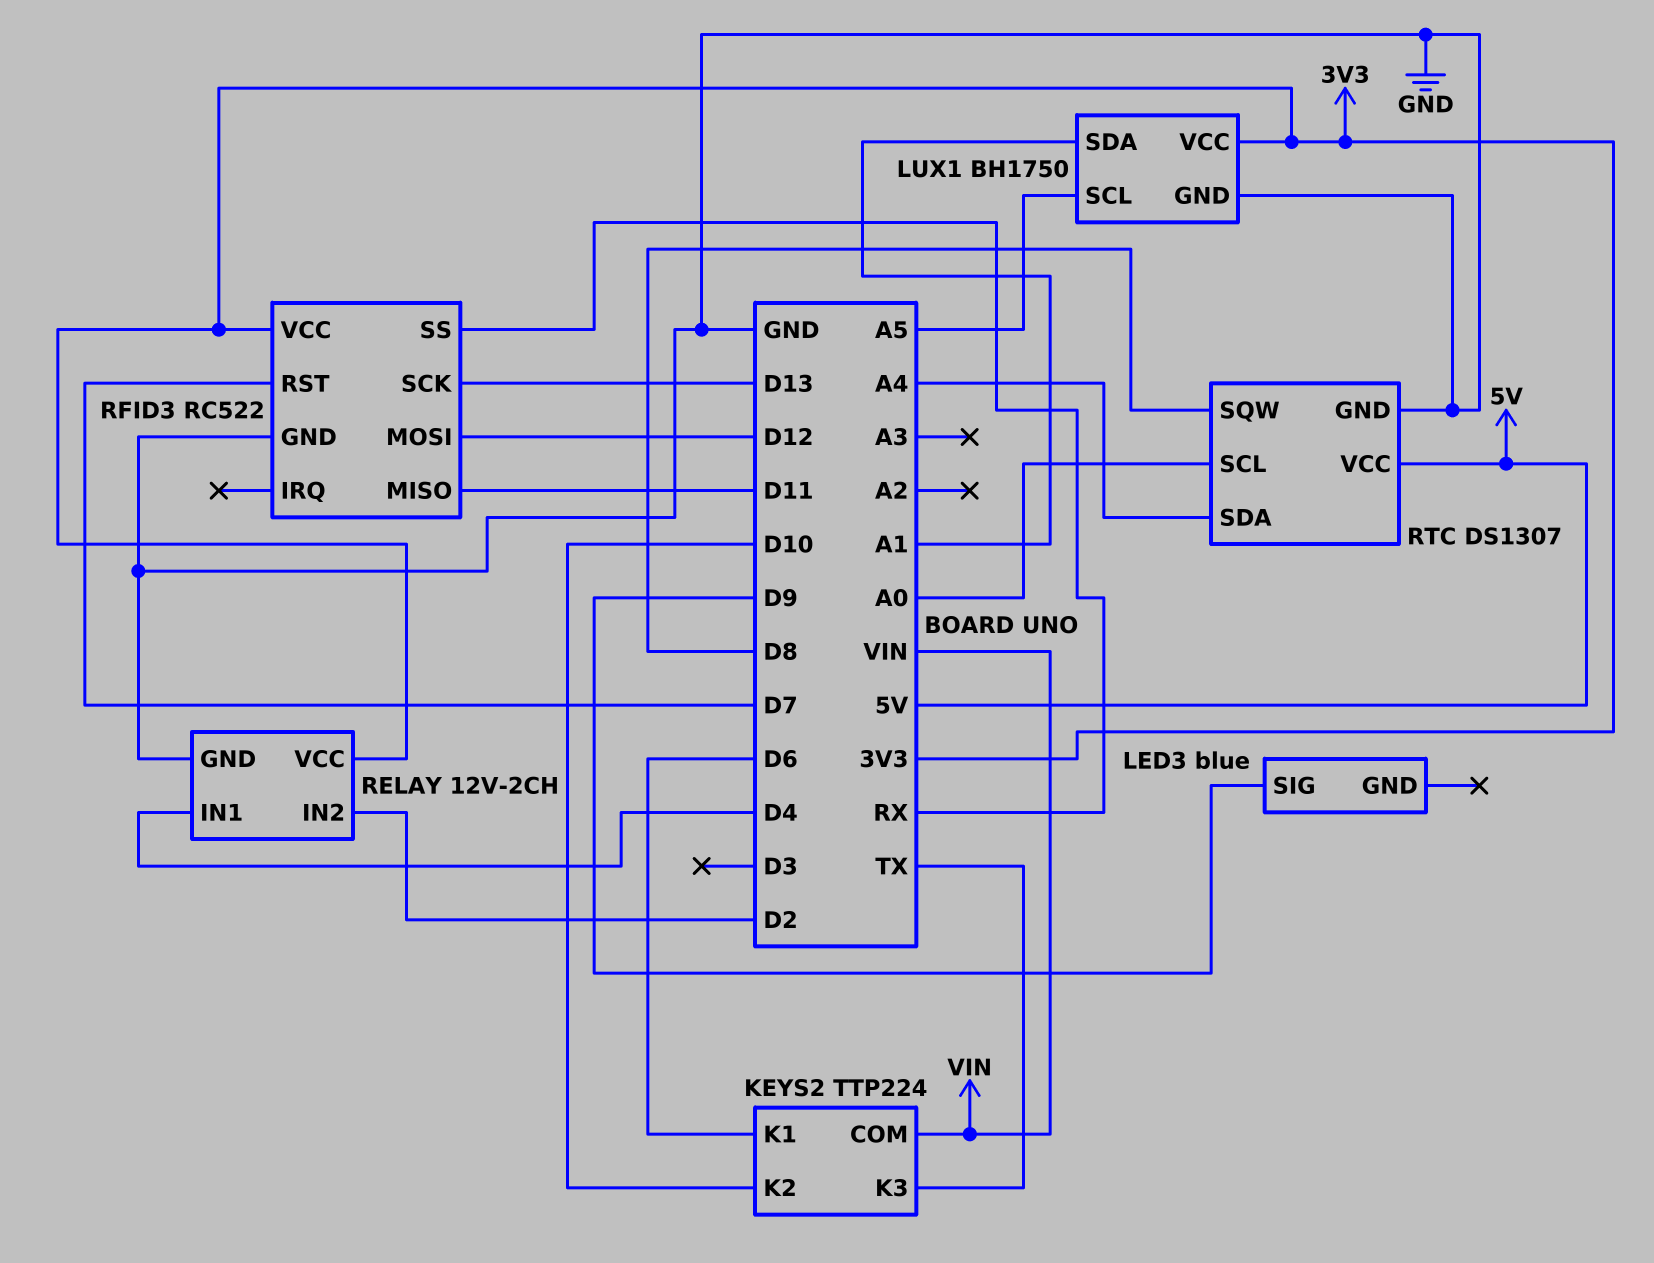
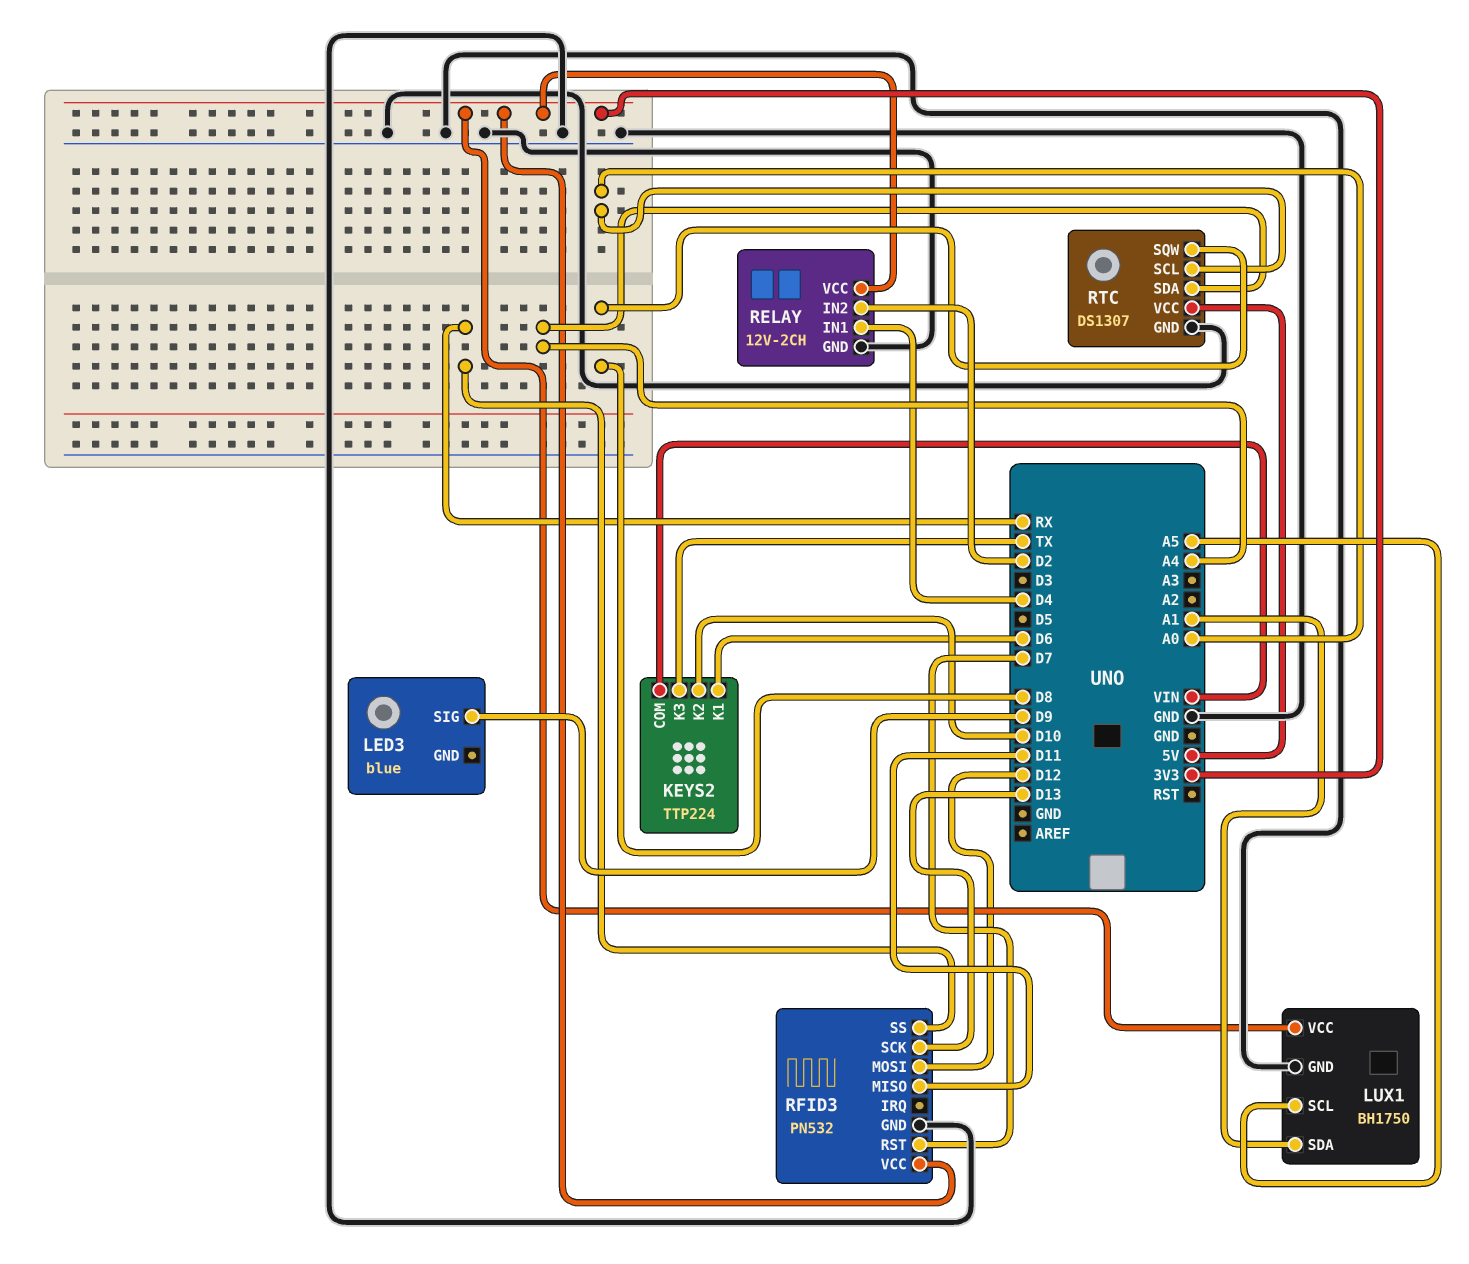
RFID3: RC522 -> PN532

